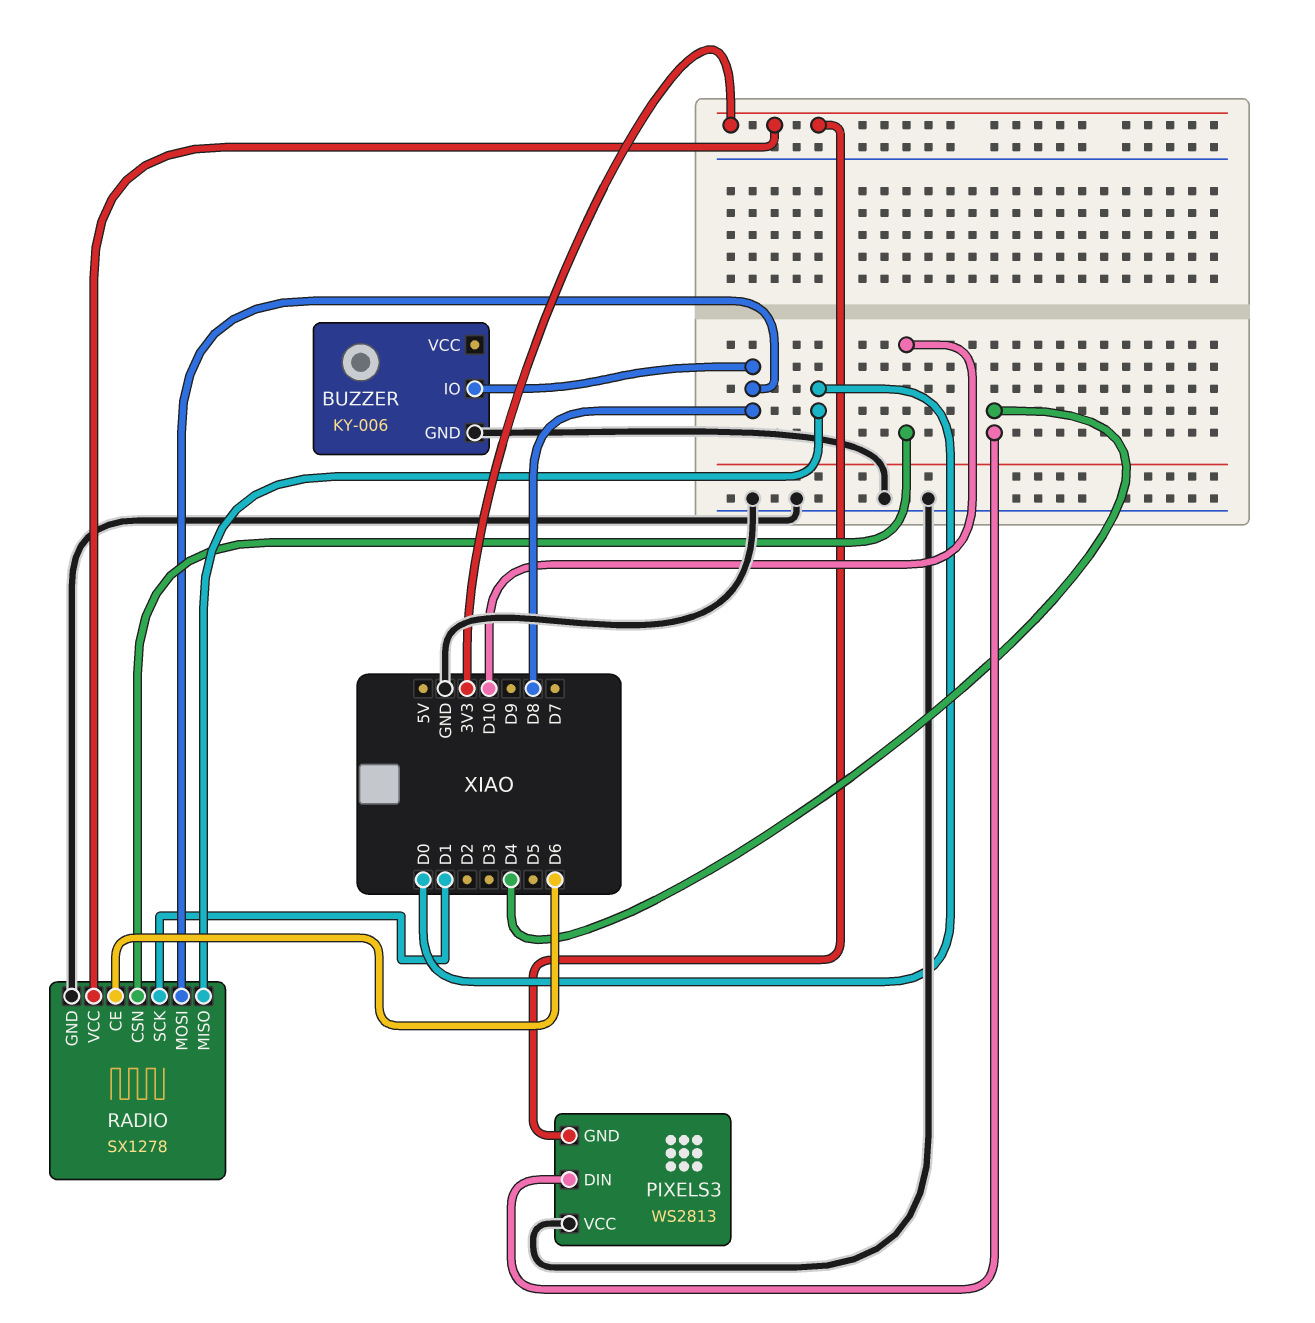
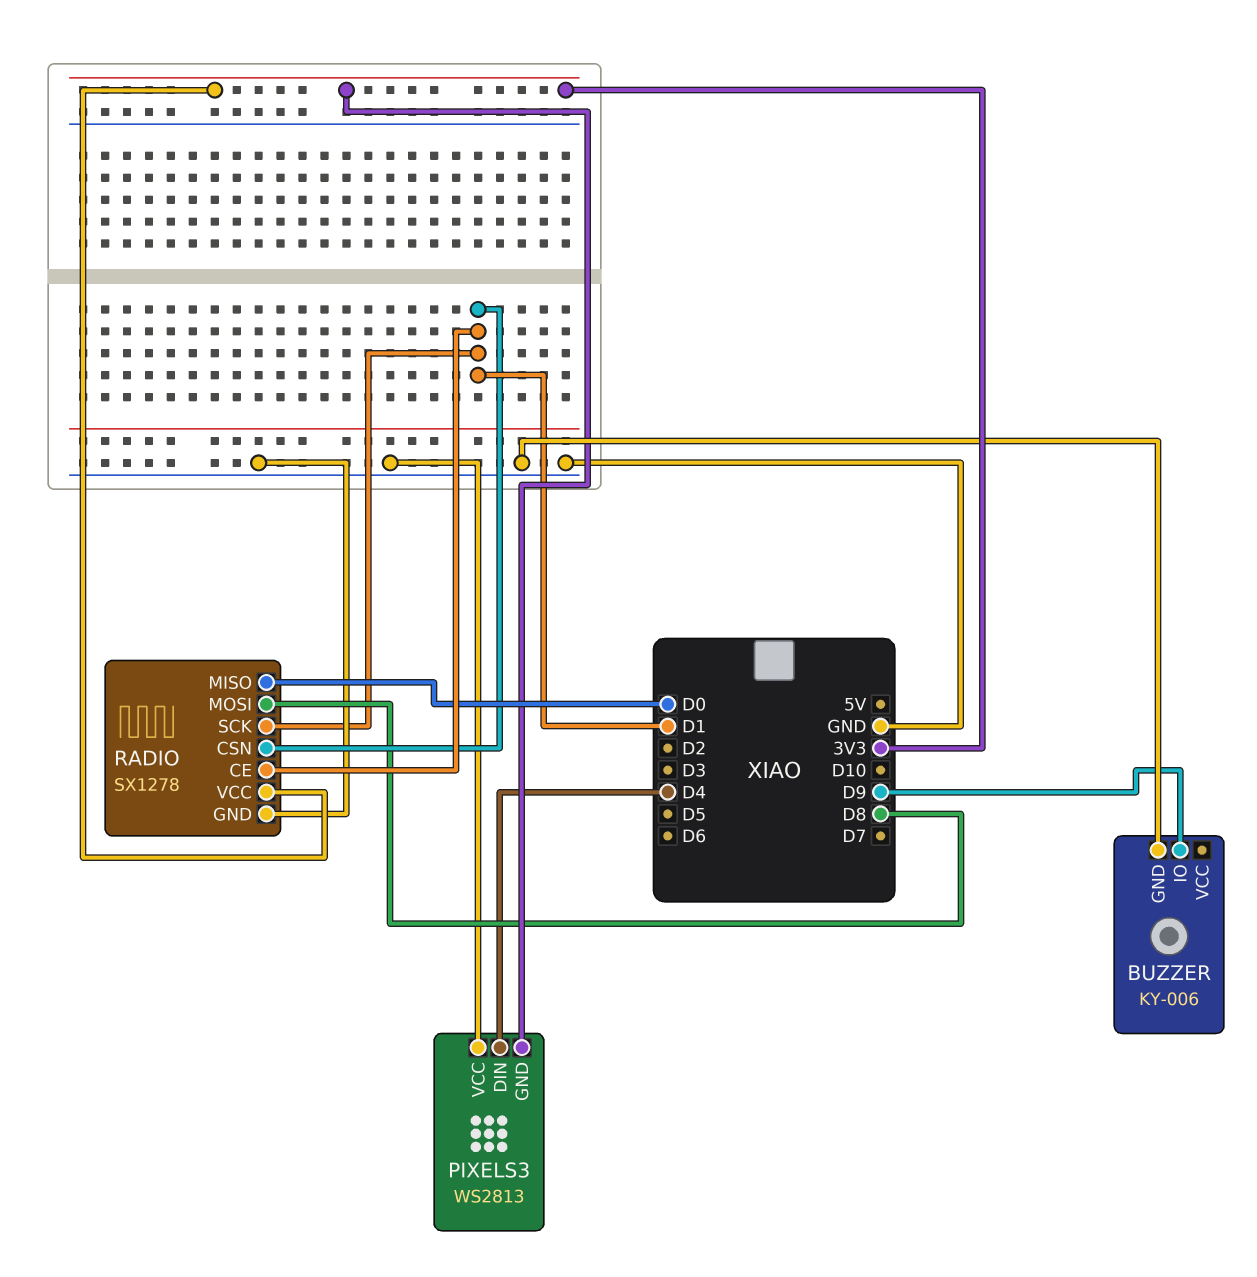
BUZZER pin IO: D8 -> D9
RADIO pin CE: D6 -> D1
RADIO pin CSN: D10 -> D1

